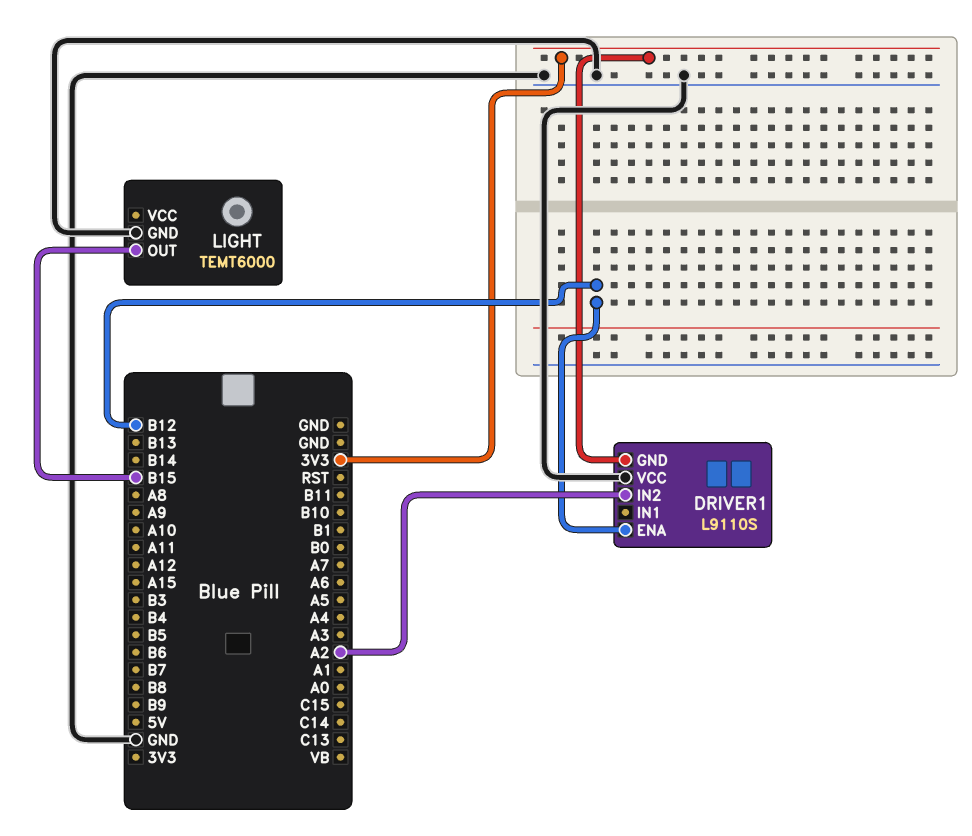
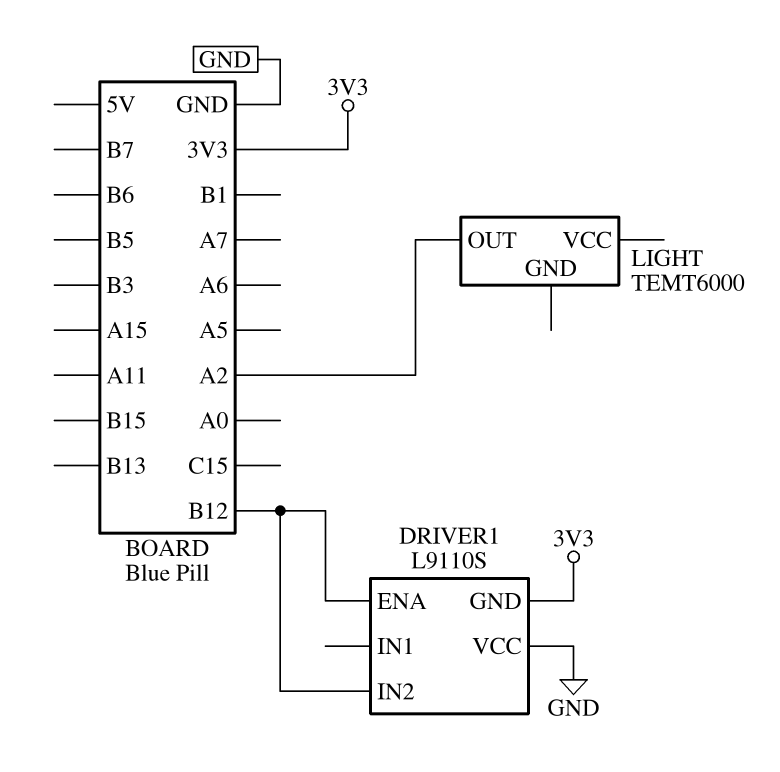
DRIVER1 pin IN2: A2 -> B12
LIGHT pin GND: GND -> none
LIGHT pin OUT: B15 -> A2

